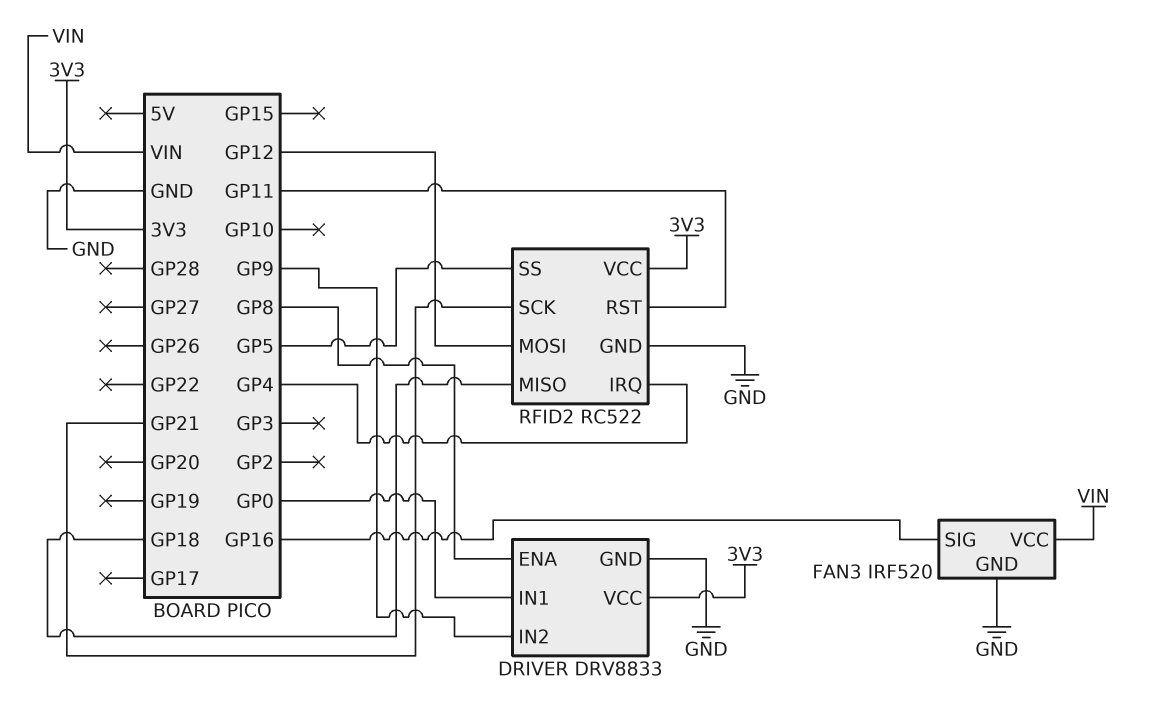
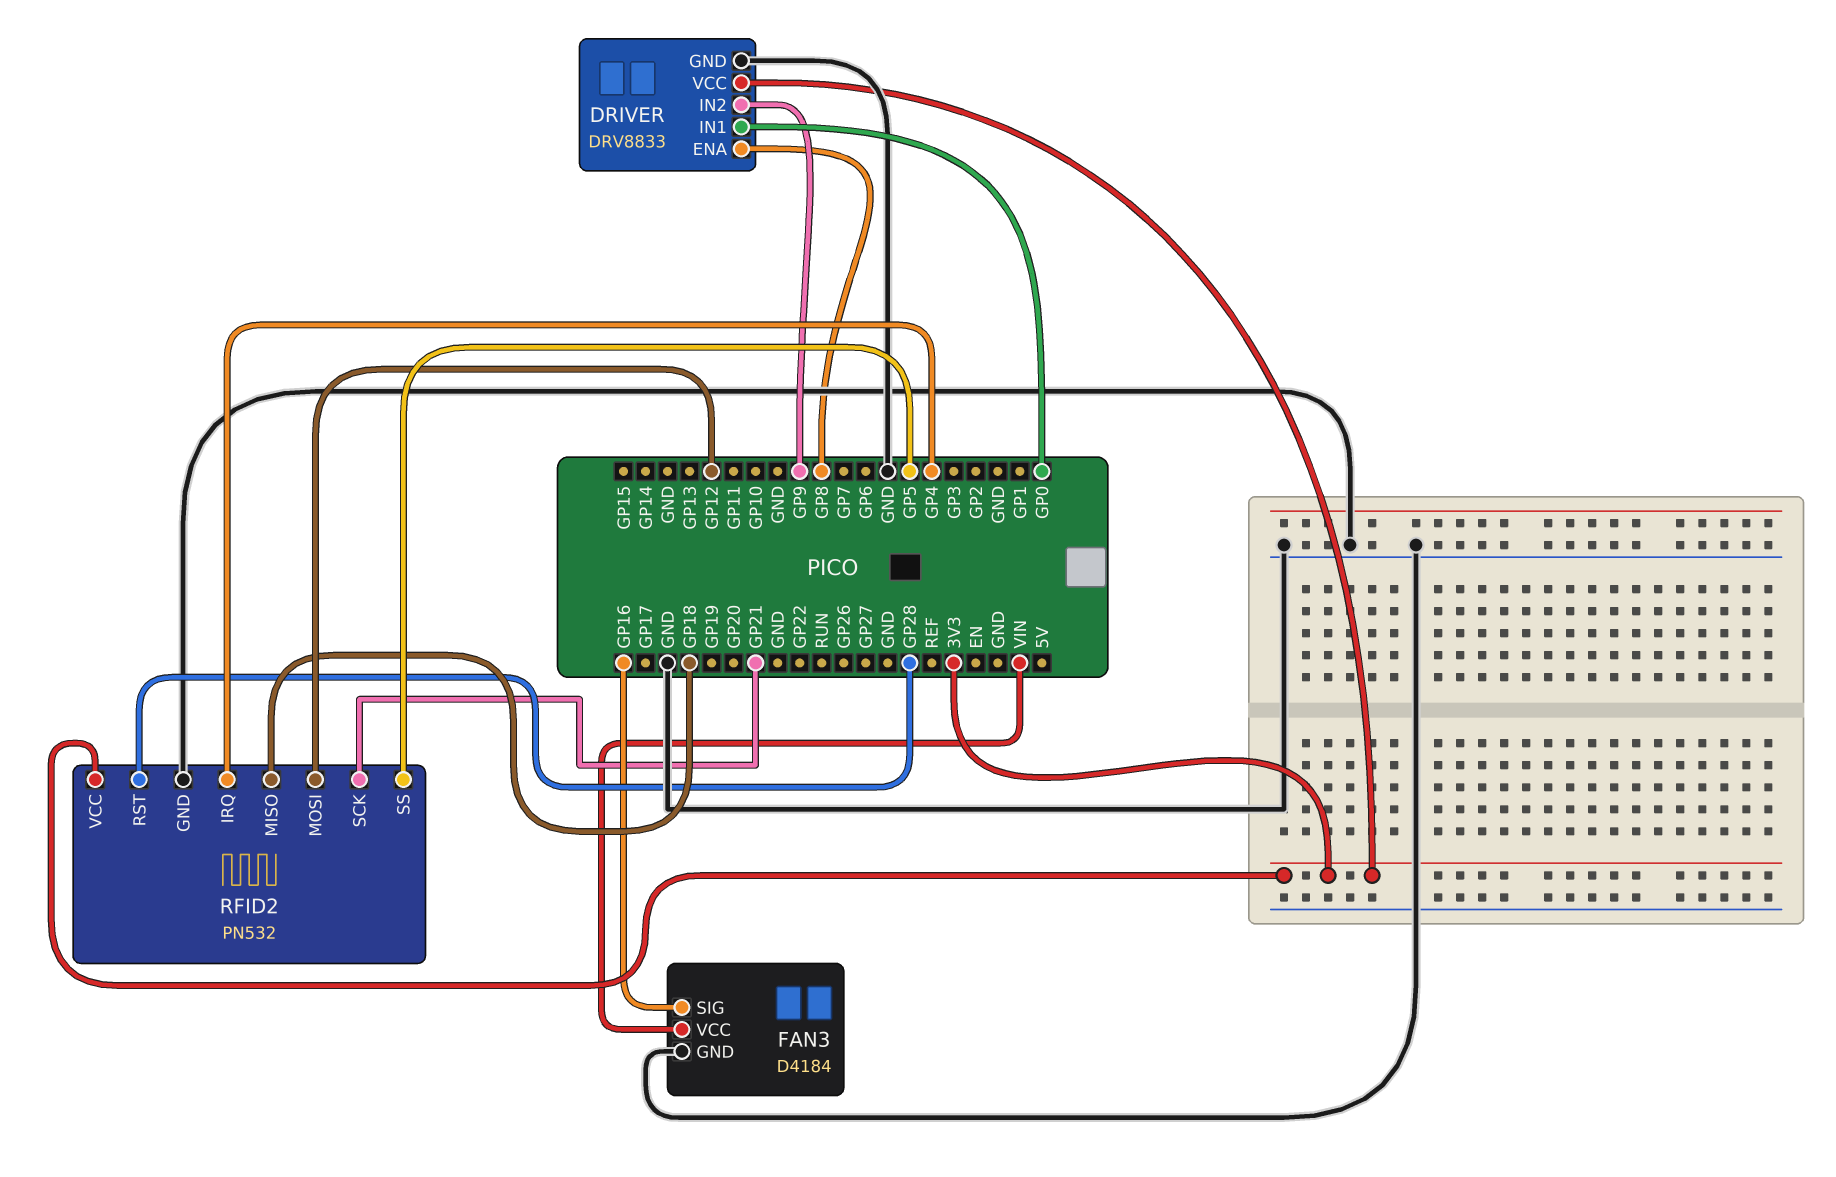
FAN3: IRF520 -> D4184
RFID2: RC522 -> PN532
RFID2 pin RST: GP11 -> GP28

